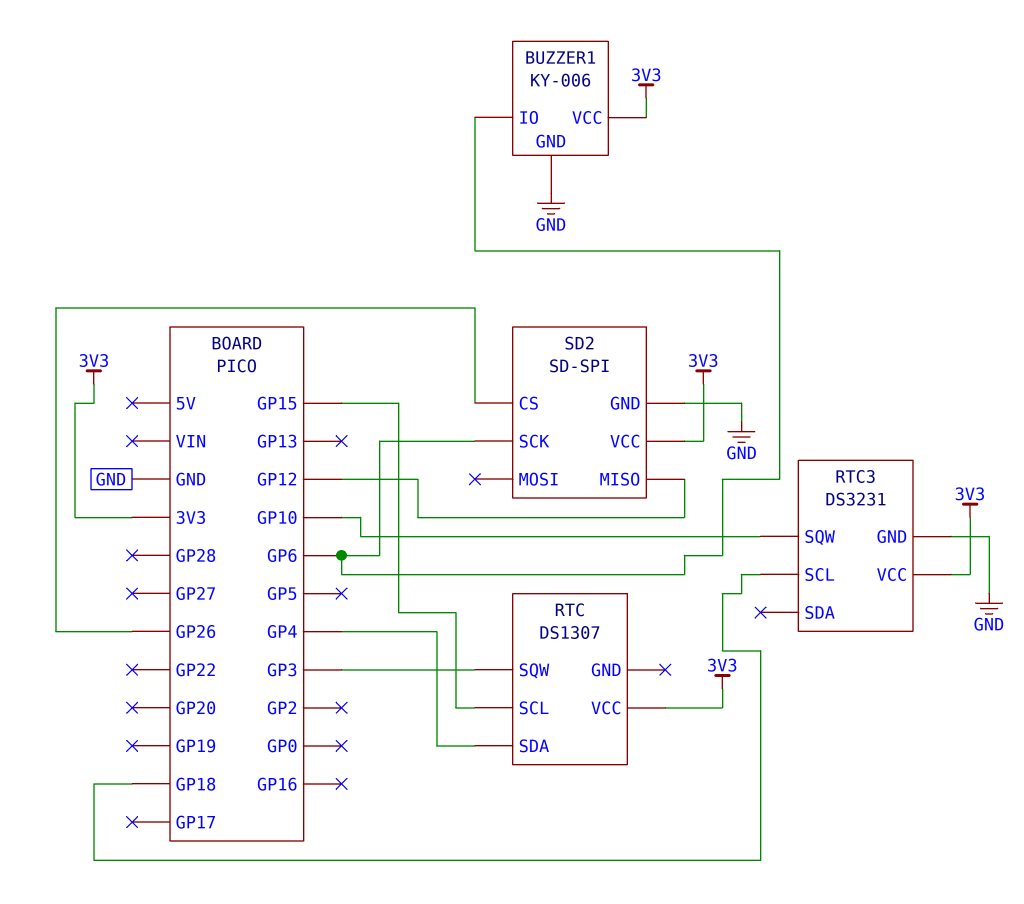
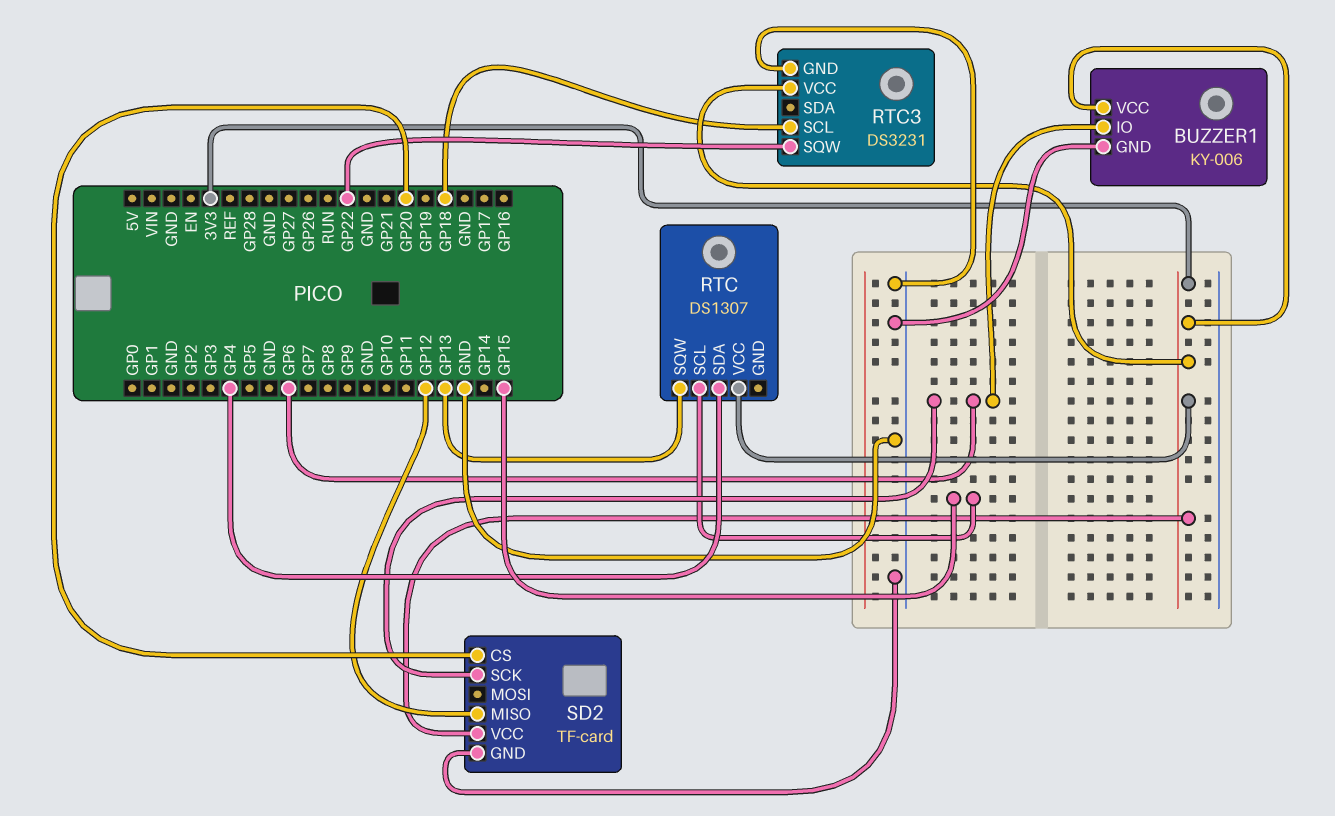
RTC pin SQW: GP3 -> GP13
RTC3 pin SQW: GP10 -> GP22
SD2: SD-SPI -> TF-card
SD2 pin CS: GP26 -> GP20

